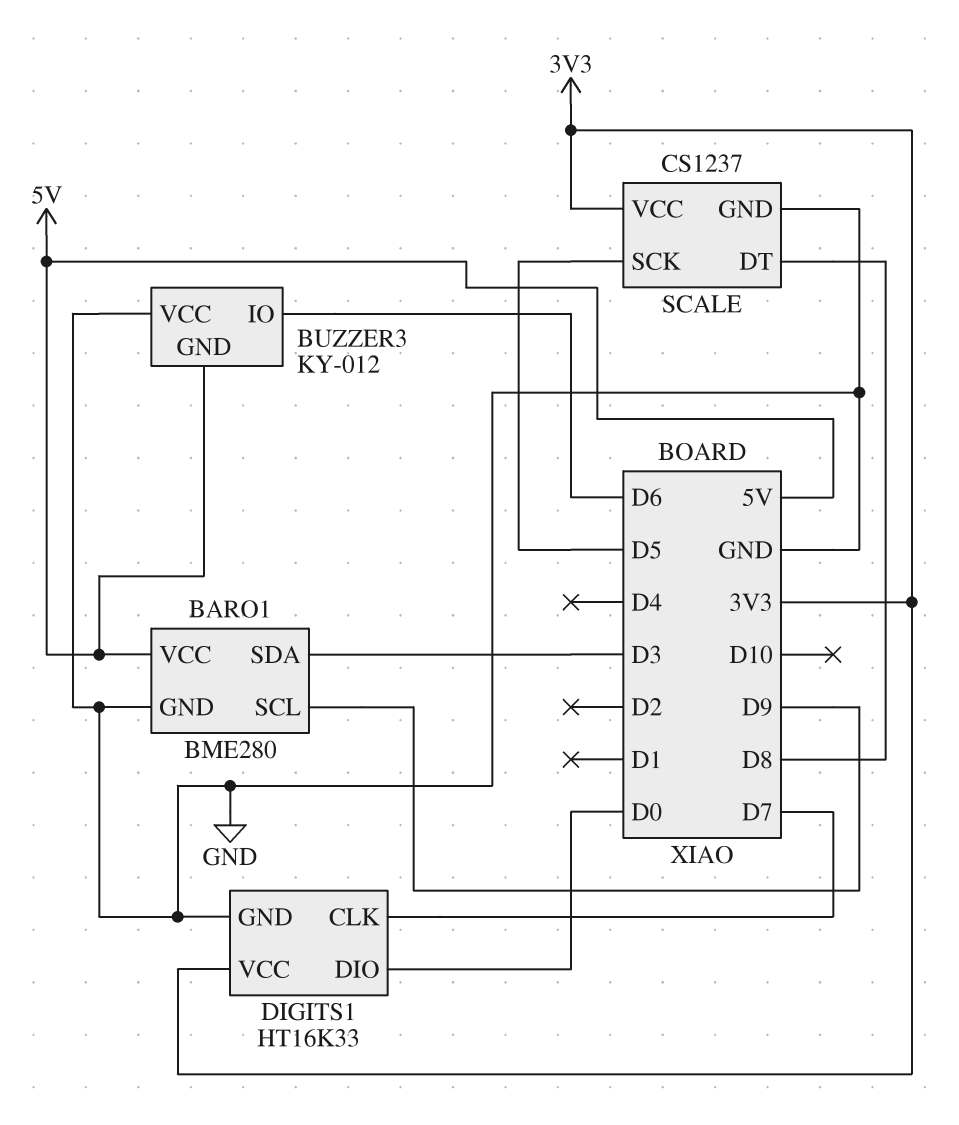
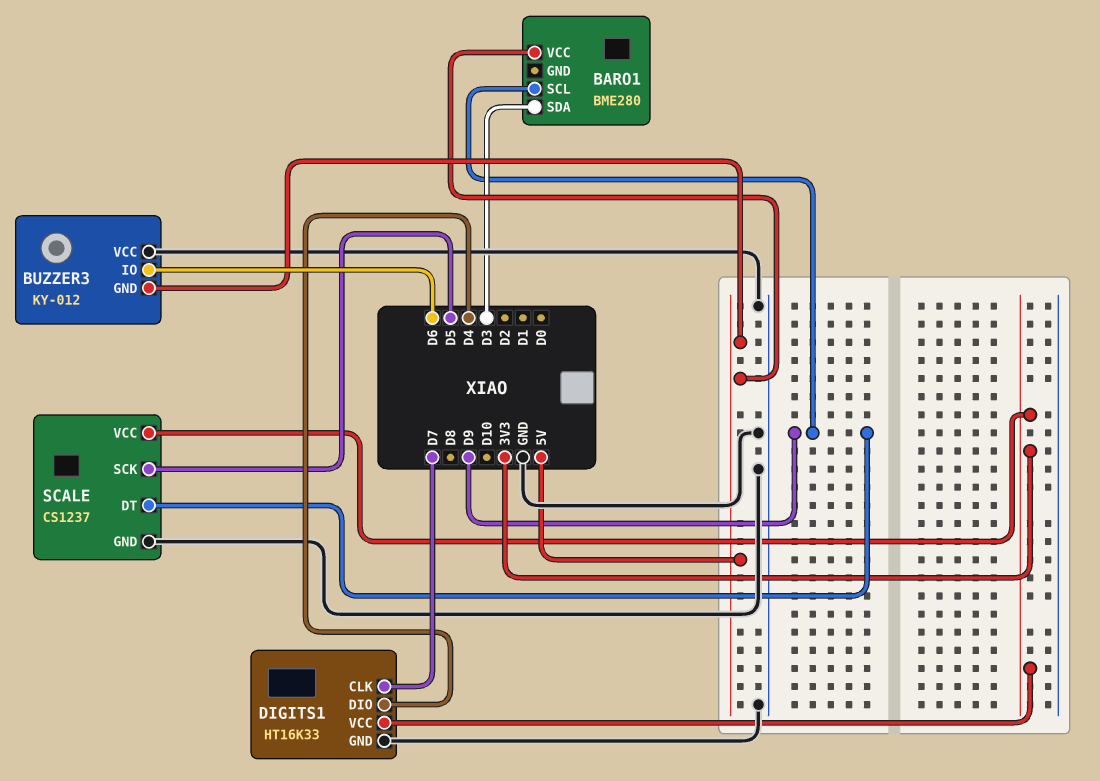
BARO1 pin GND: GND -> none
DIGITS1 pin DIO: D0 -> D4
SCALE pin DT: D8 -> D9

